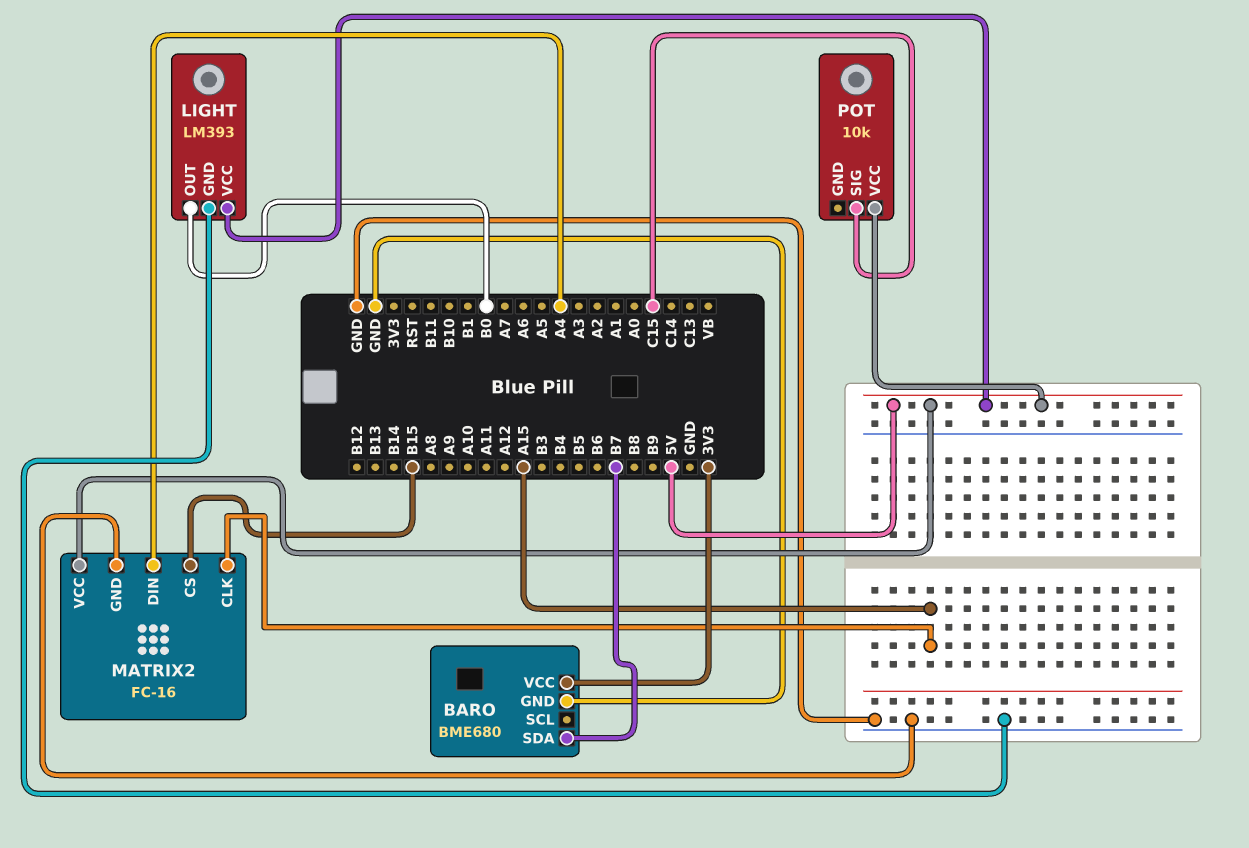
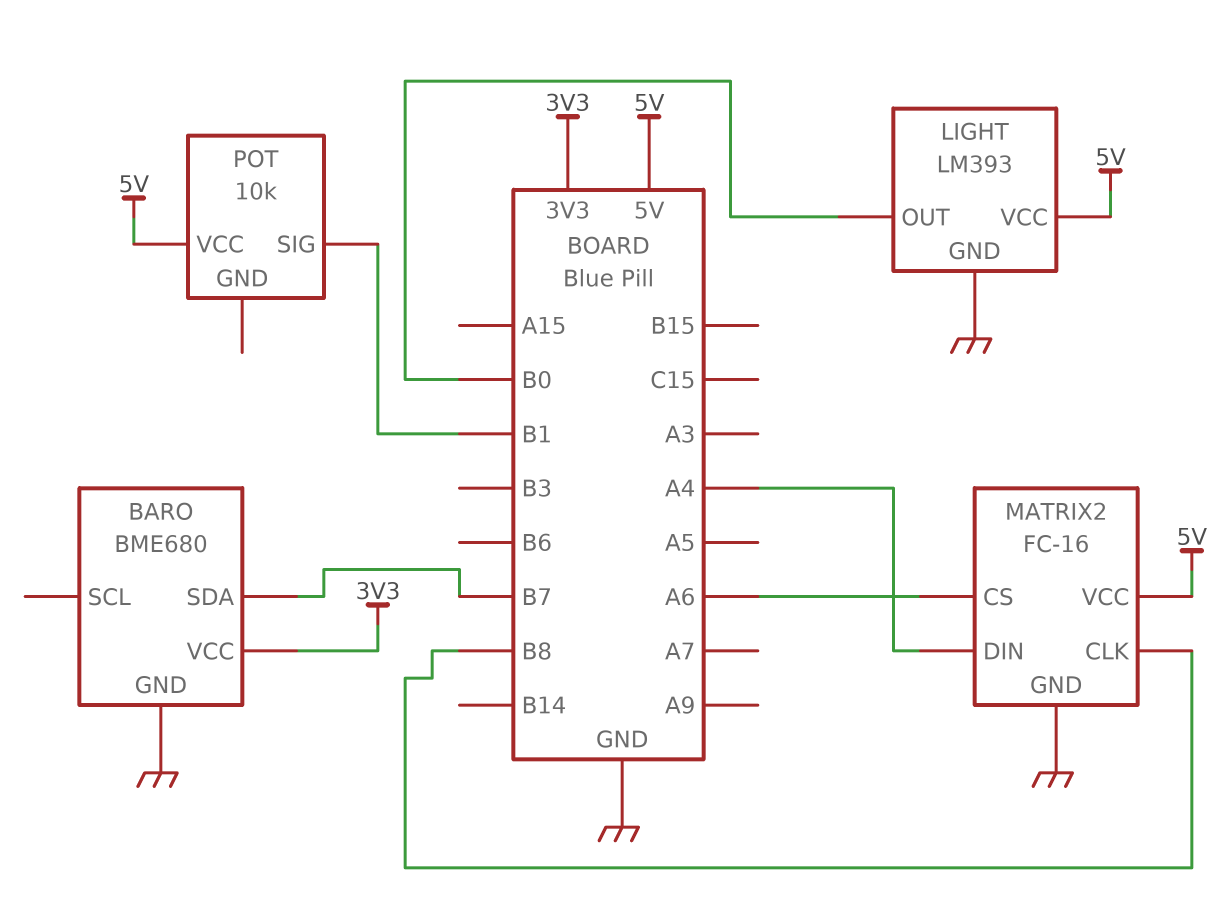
MATRIX2 pin CLK: A15 -> B8
MATRIX2 pin CS: B15 -> A6
POT pin SIG: C15 -> B1

